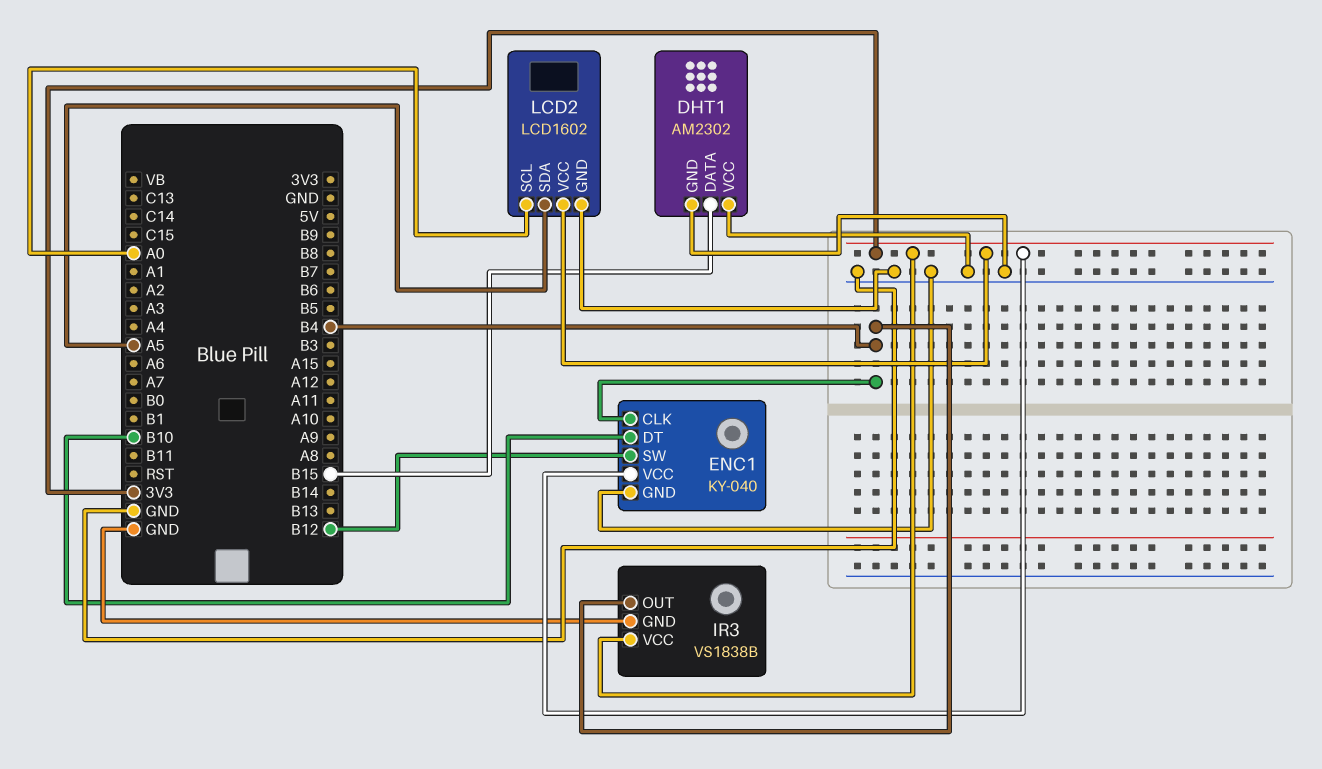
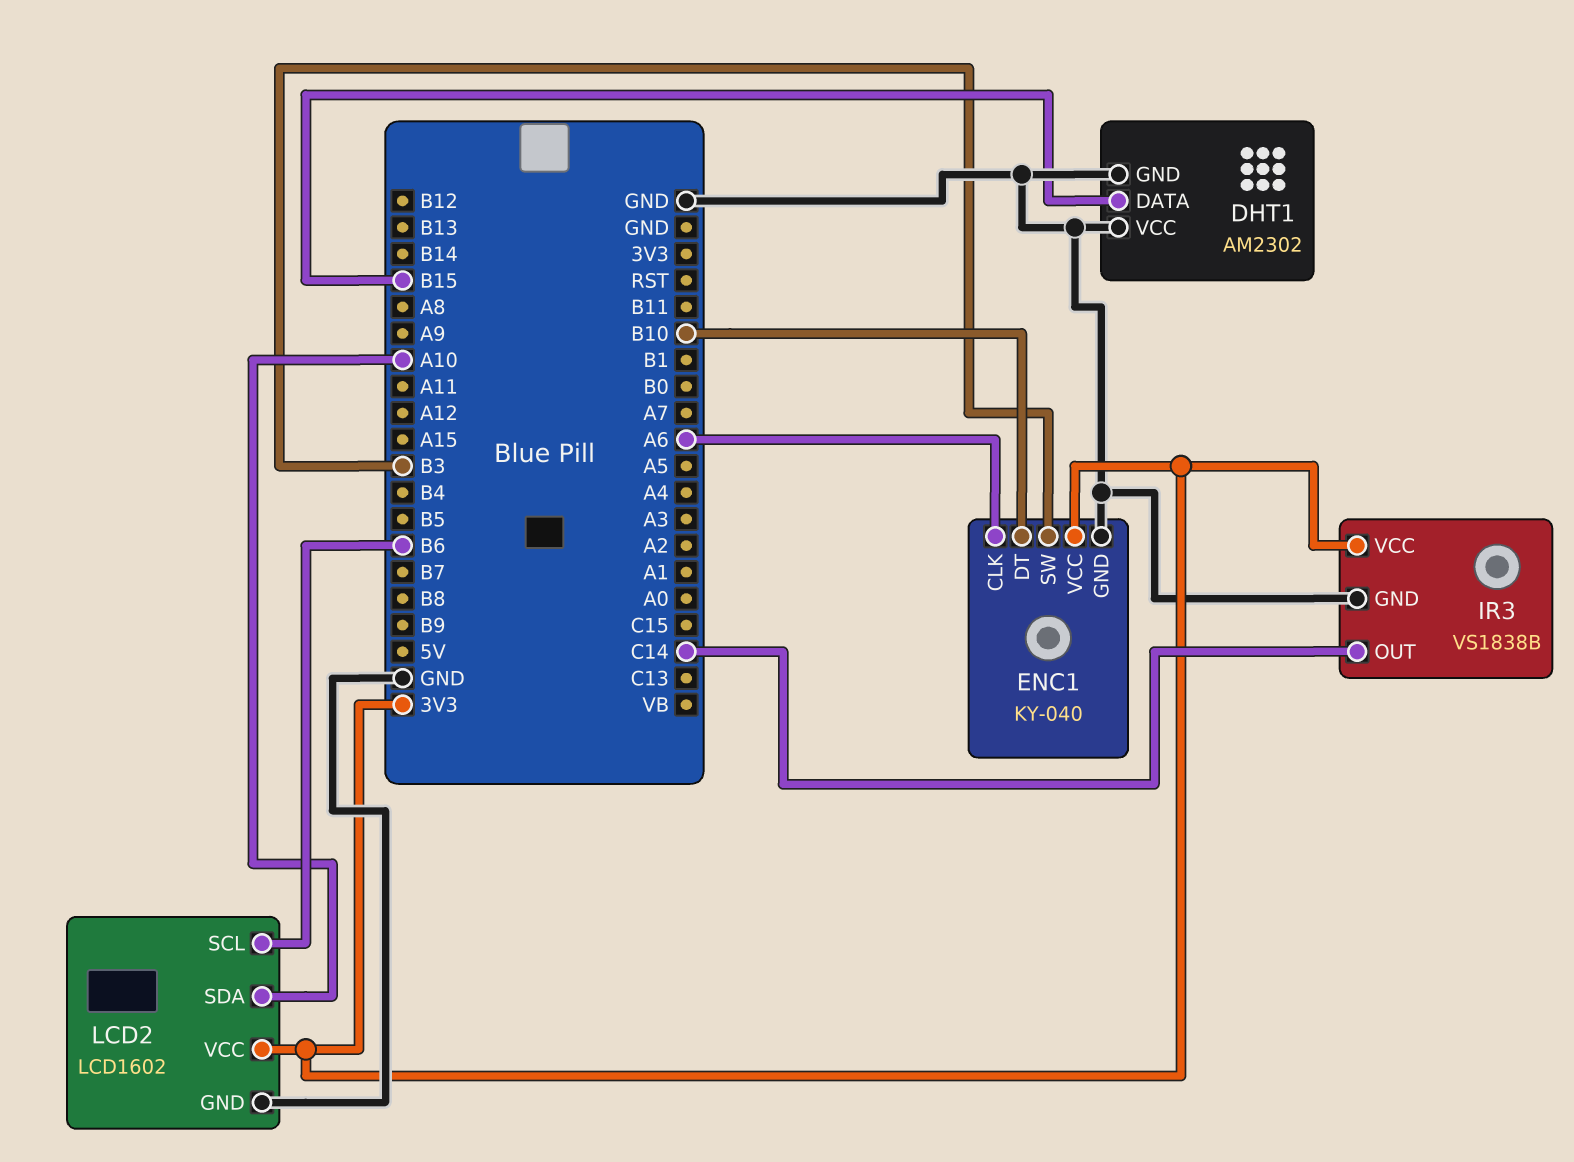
ENC1 pin CLK: B4 -> A6
ENC1 pin SW: B12 -> B3
IR3 pin OUT: B4 -> C14
LCD2 pin SCL: A0 -> B6
LCD2 pin SDA: A5 -> A10

